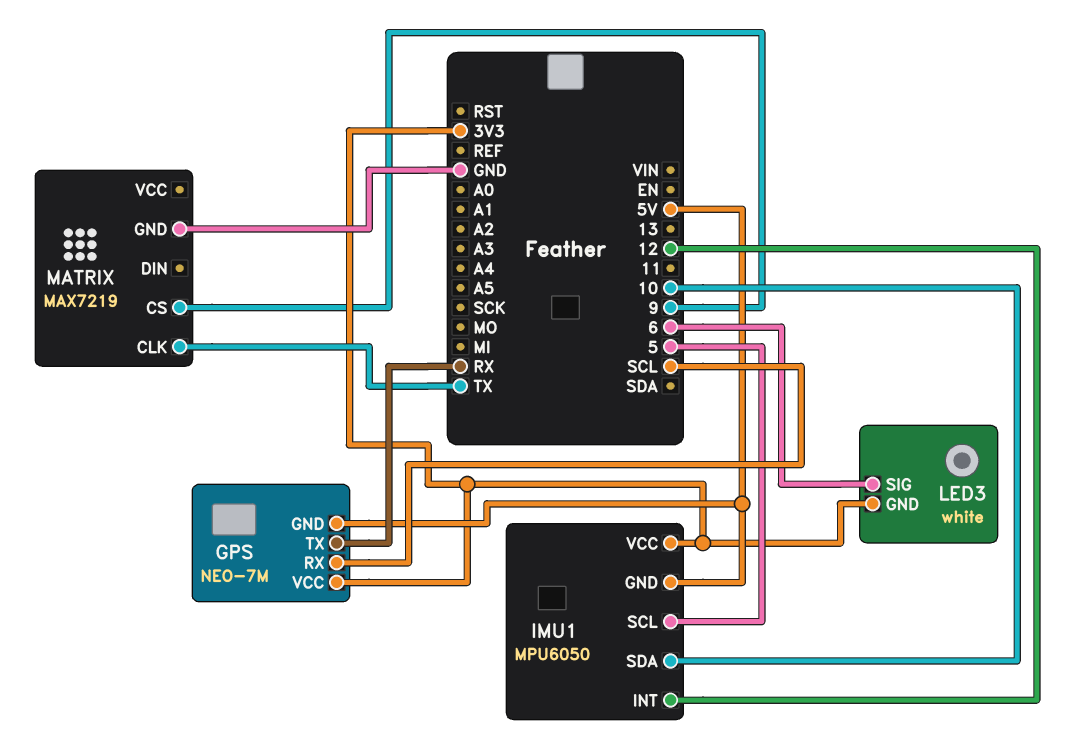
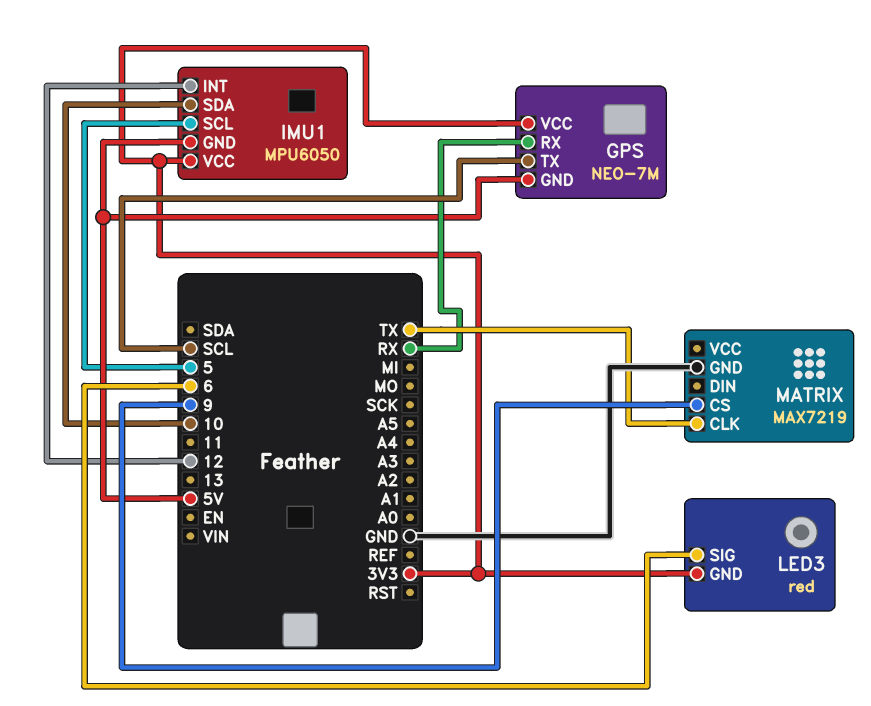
GPS pin RX: SCL -> RX
GPS pin TX: RX -> SCL
LED3: white -> red

